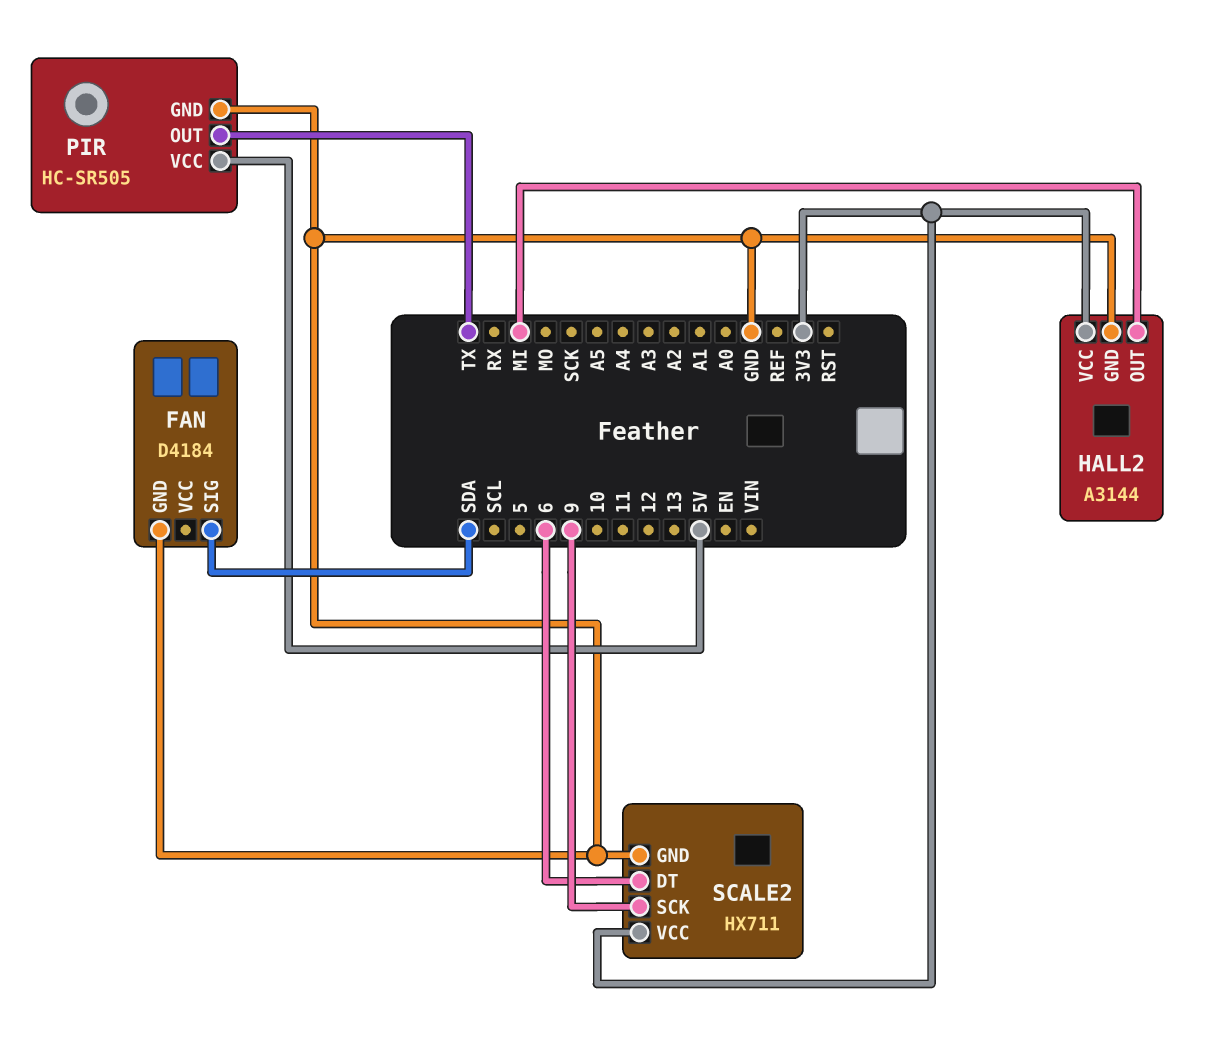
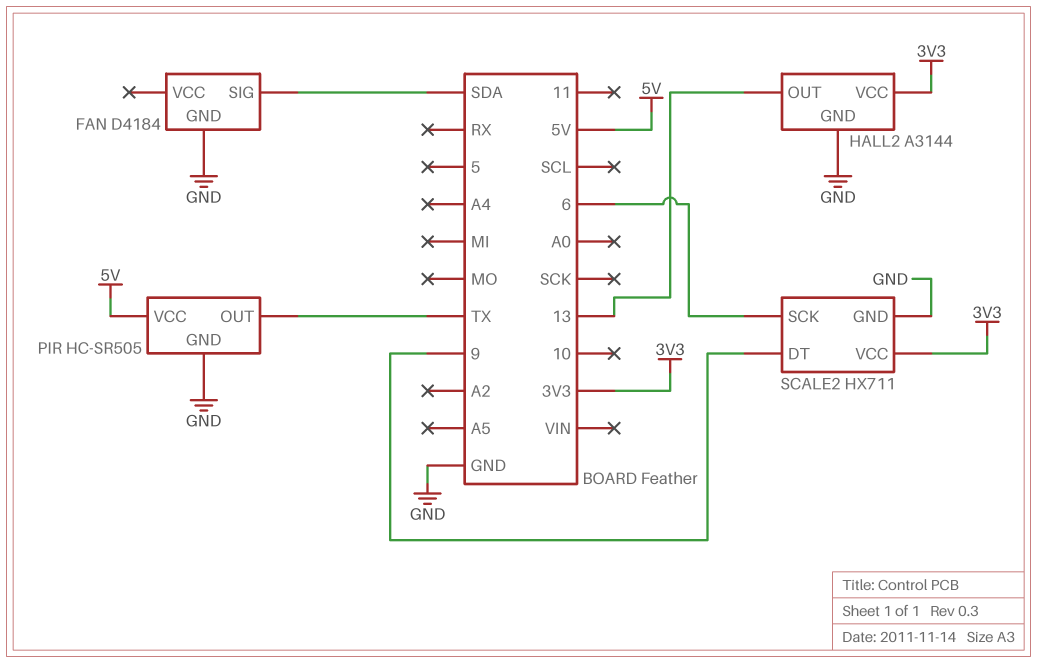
HALL2 pin OUT: MI -> 13
SCALE2 pin DT: 6 -> 9
SCALE2 pin SCK: 9 -> 6

